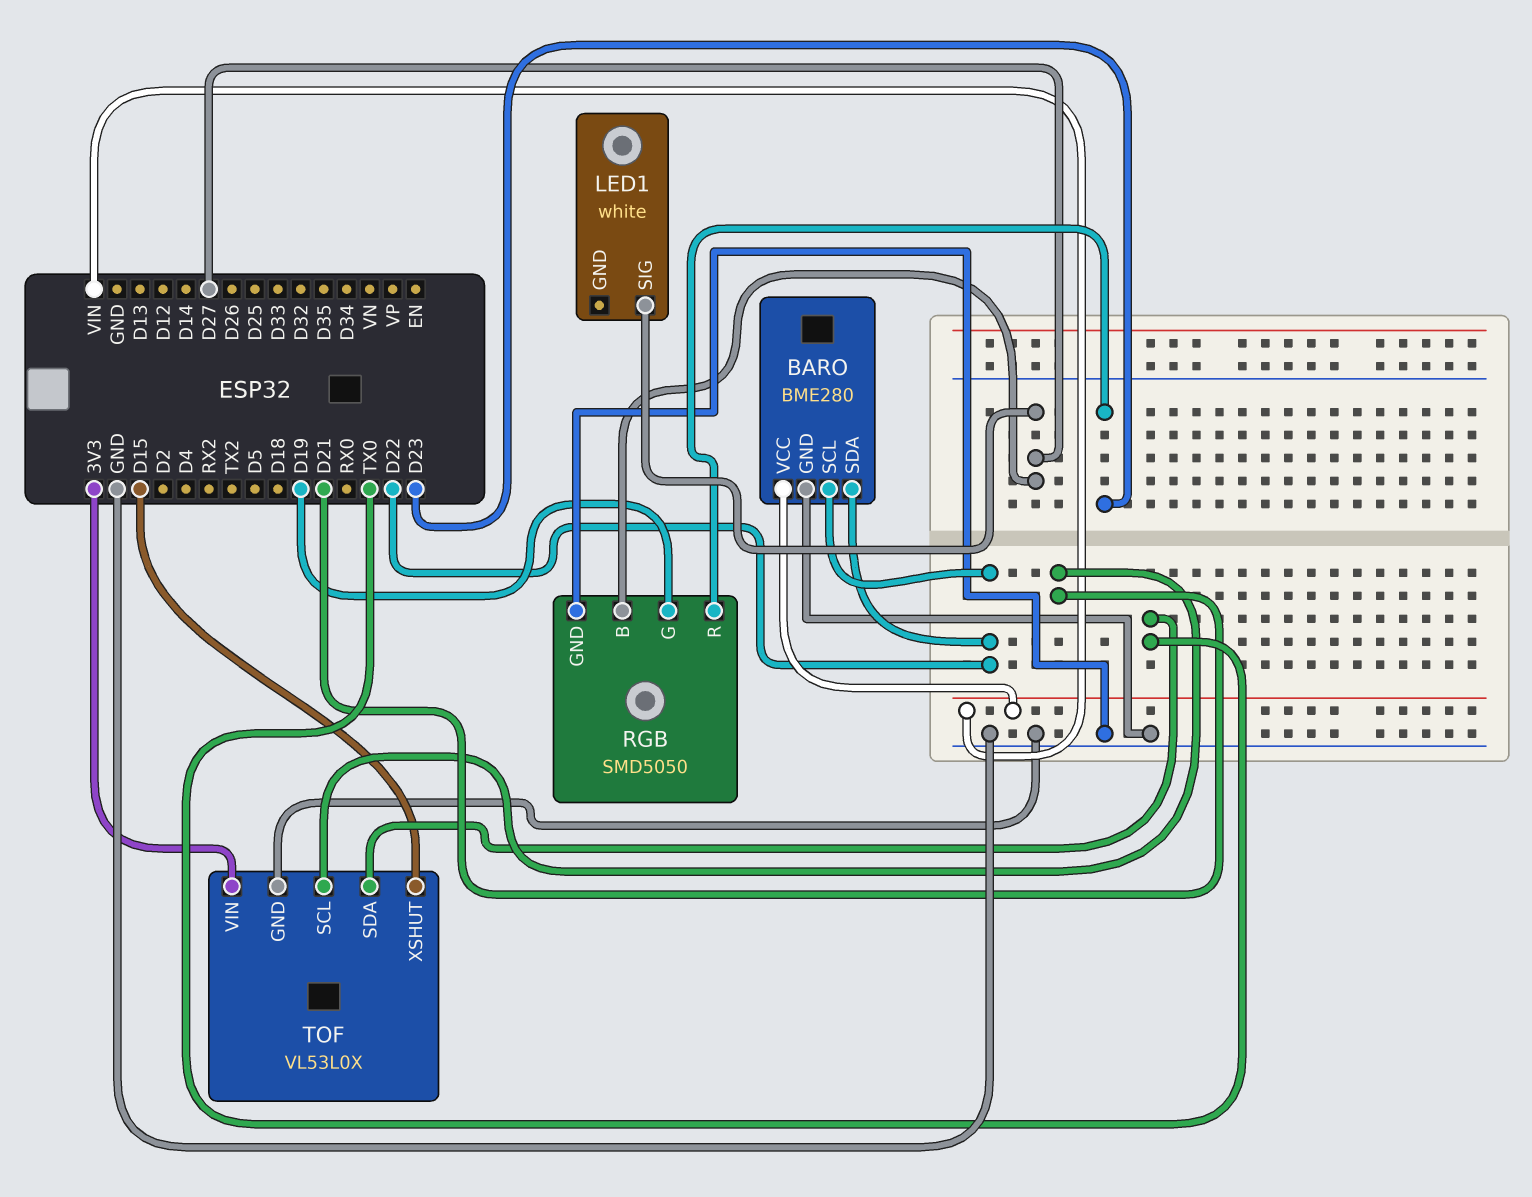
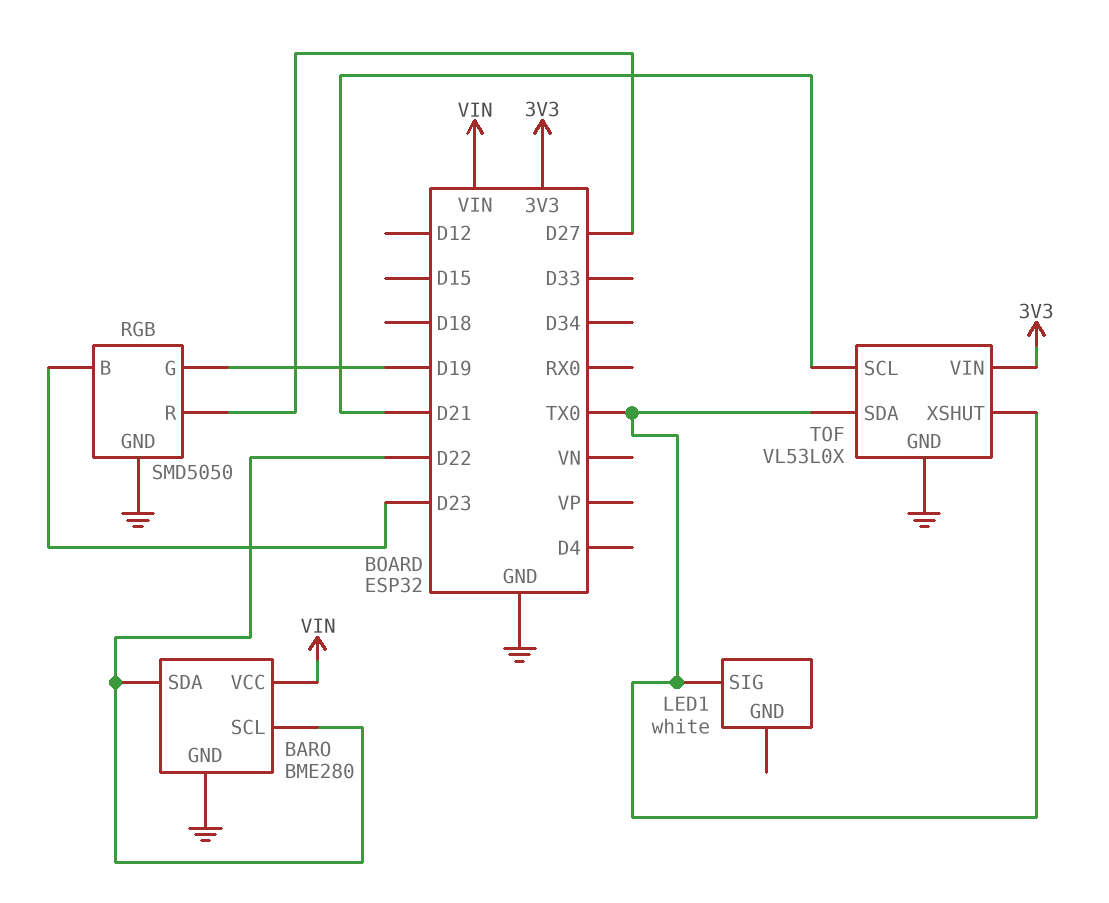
LED1 pin SIG: D27 -> TX0
RGB pin B: D27 -> D23
RGB pin R: D23 -> D27
TOF pin XSHUT: D15 -> TX0

